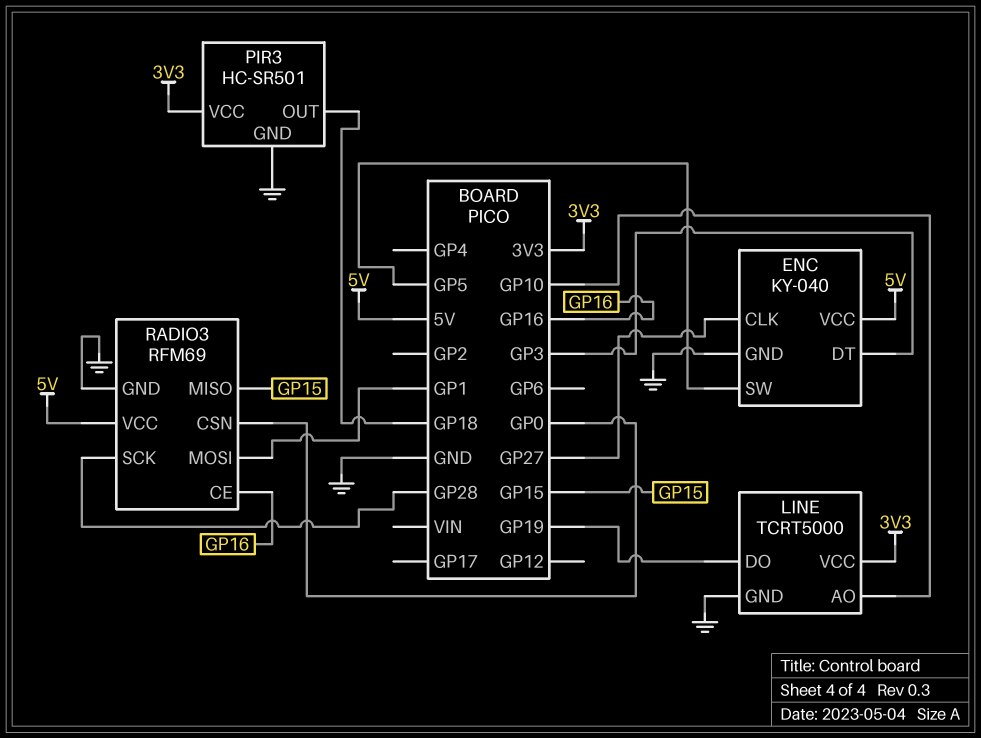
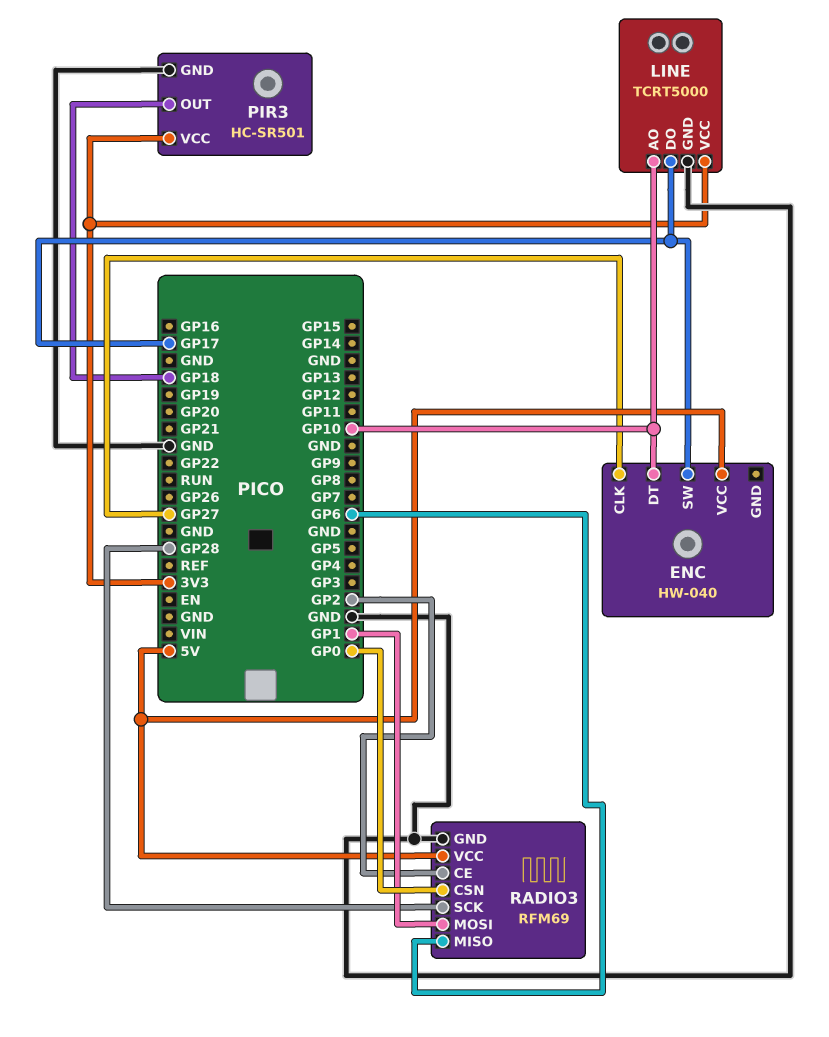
ENC: KY-040 -> HW-040
ENC pin DT: GP3 -> GP10
ENC pin GND: GND -> none
ENC pin SW: GP5 -> GP17
LINE pin DO: GP19 -> GP17
RADIO3 pin CE: GP16 -> GP2
RADIO3 pin MISO: GP15 -> GP6

